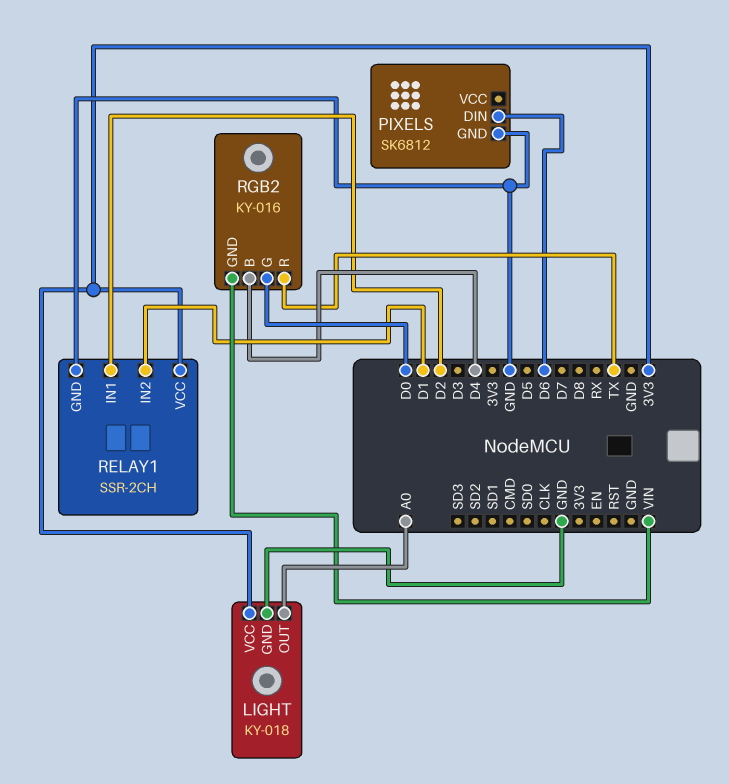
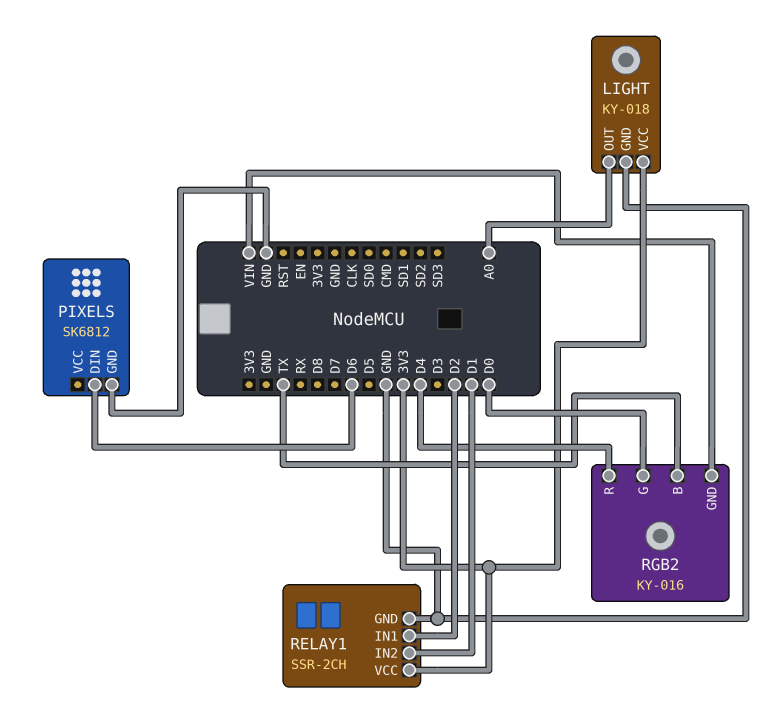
RGB2 pin B: D4 -> TX
RGB2 pin R: TX -> D4

